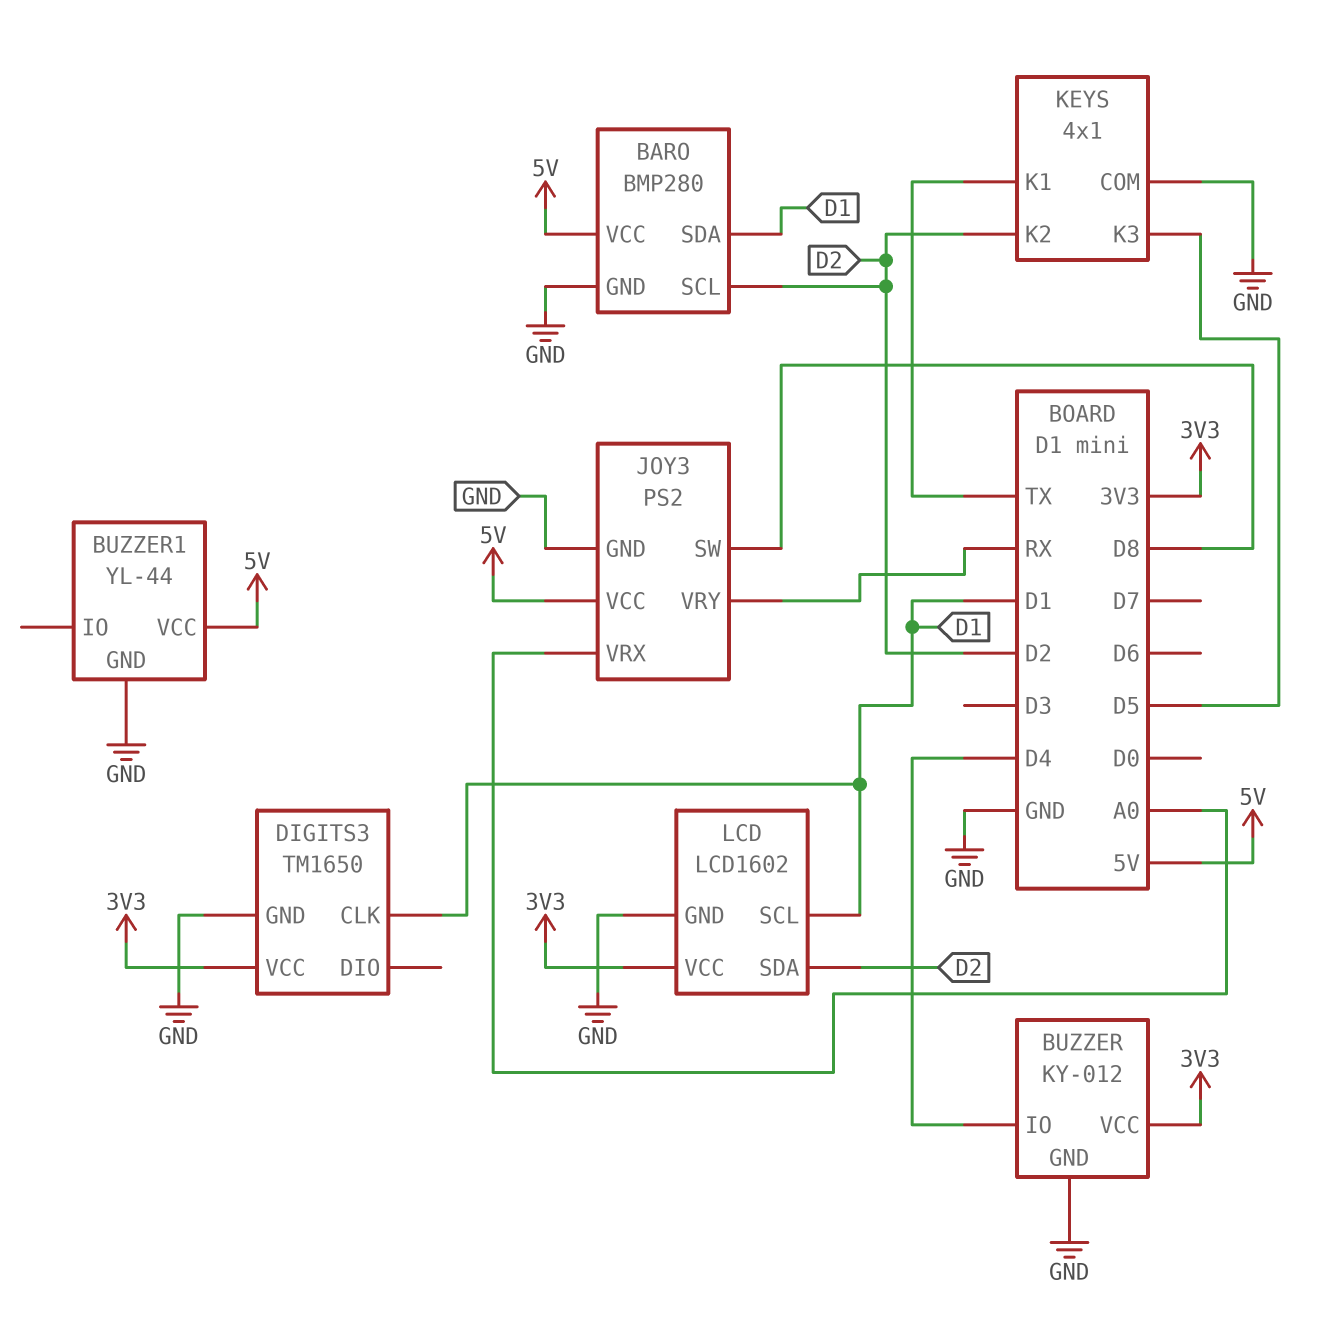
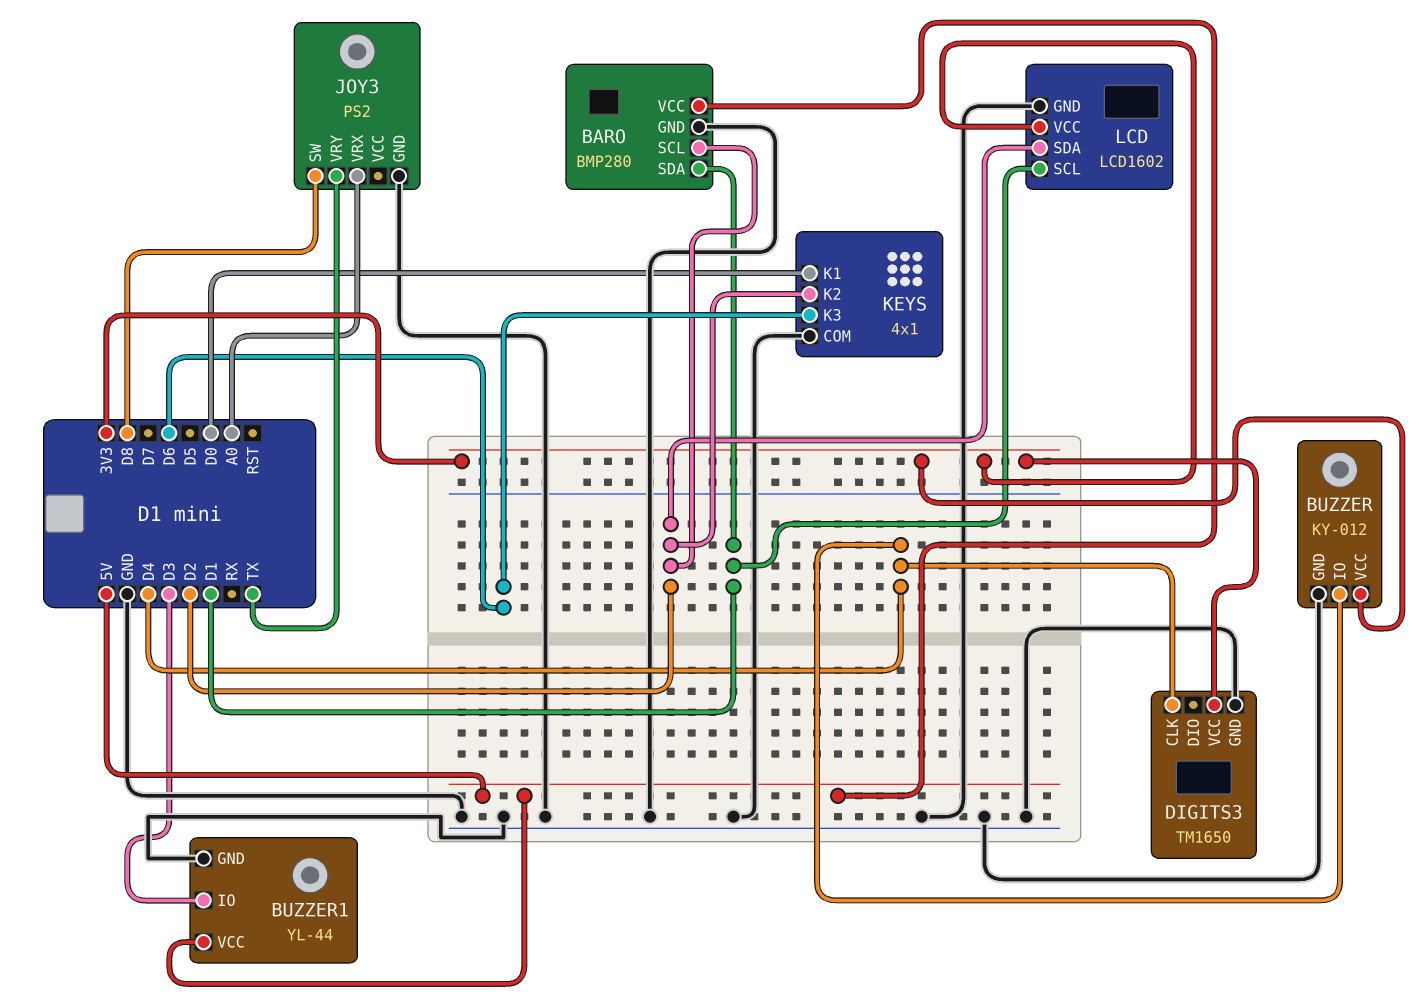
BUZZER1 pin IO: none -> D3
DIGITS3 pin CLK: D1 -> D4
JOY3 pin VCC: 5V -> none
JOY3 pin VRY: RX -> TX
KEYS pin K1: TX -> D0
KEYS pin K3: D5 -> D6

